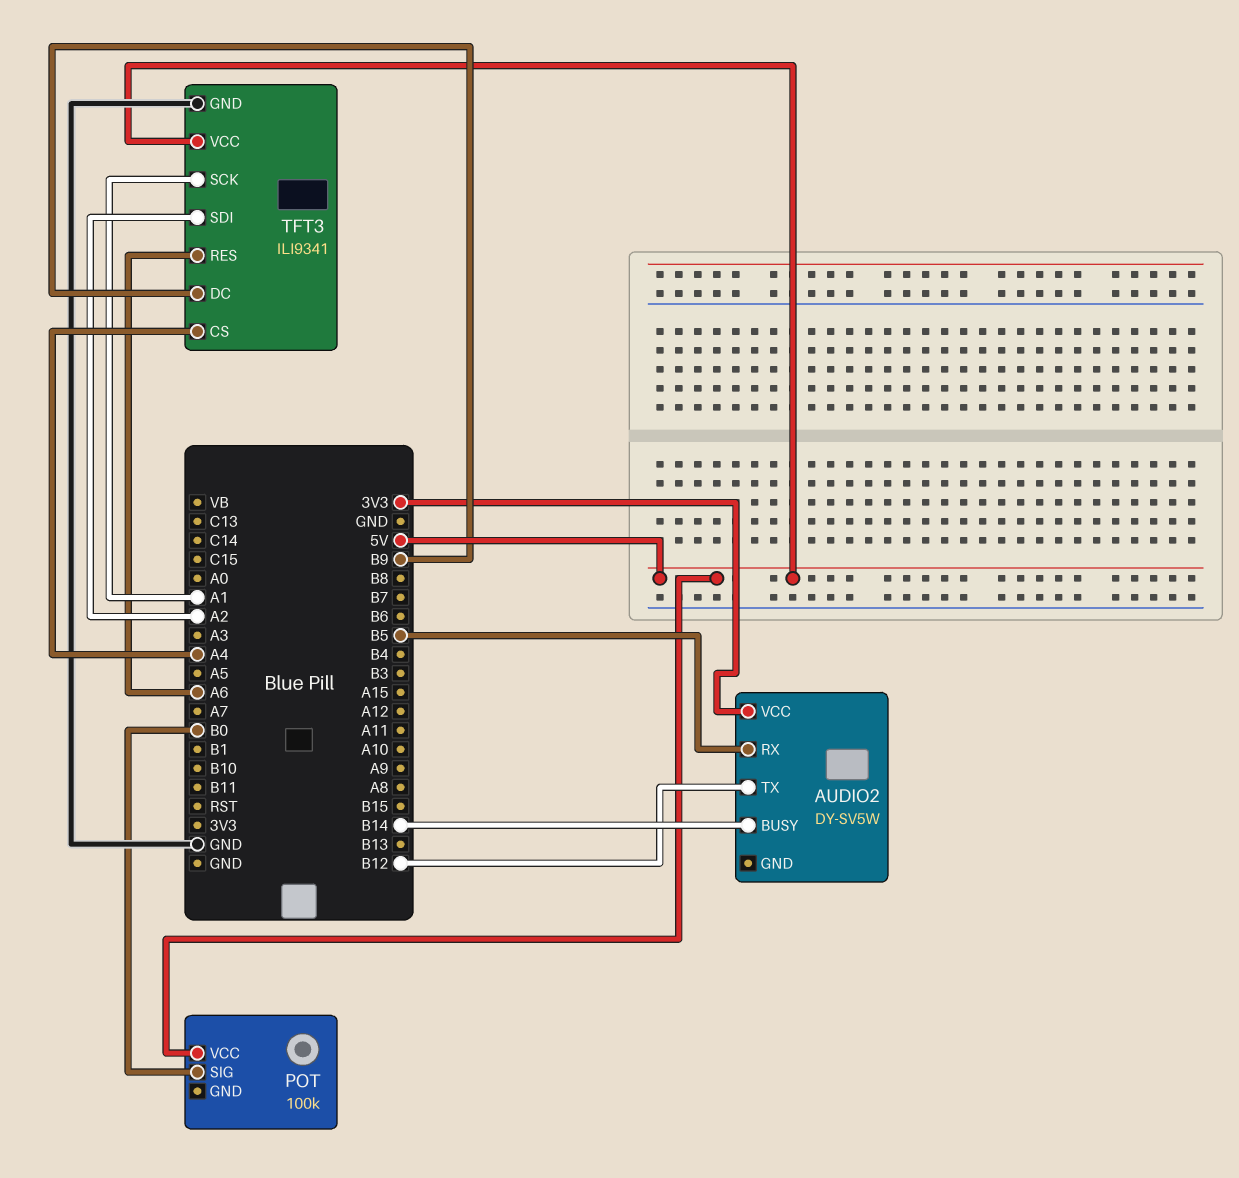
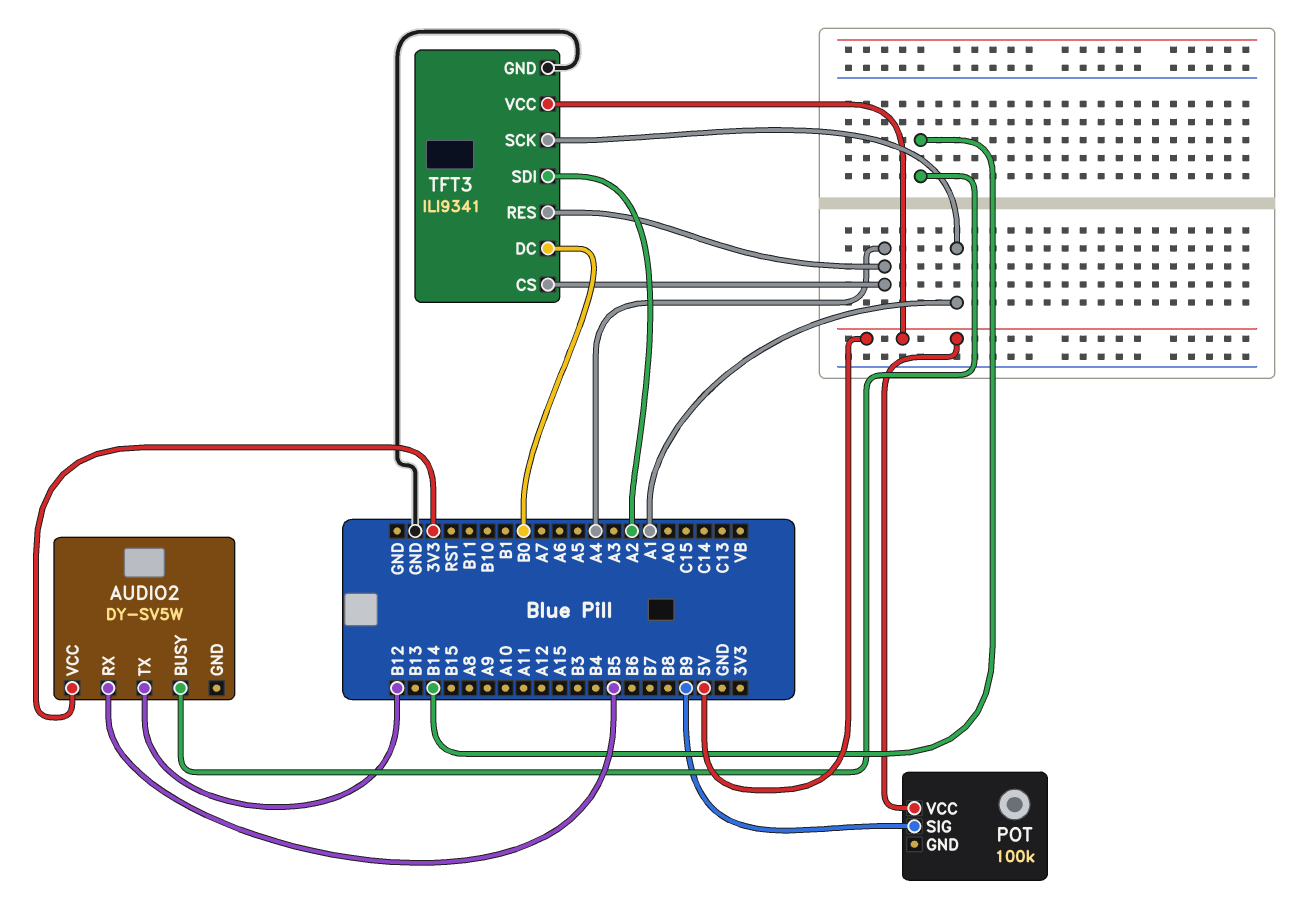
POT pin SIG: B0 -> B9
TFT3 pin DC: B9 -> B0
TFT3 pin RES: A6 -> A4

